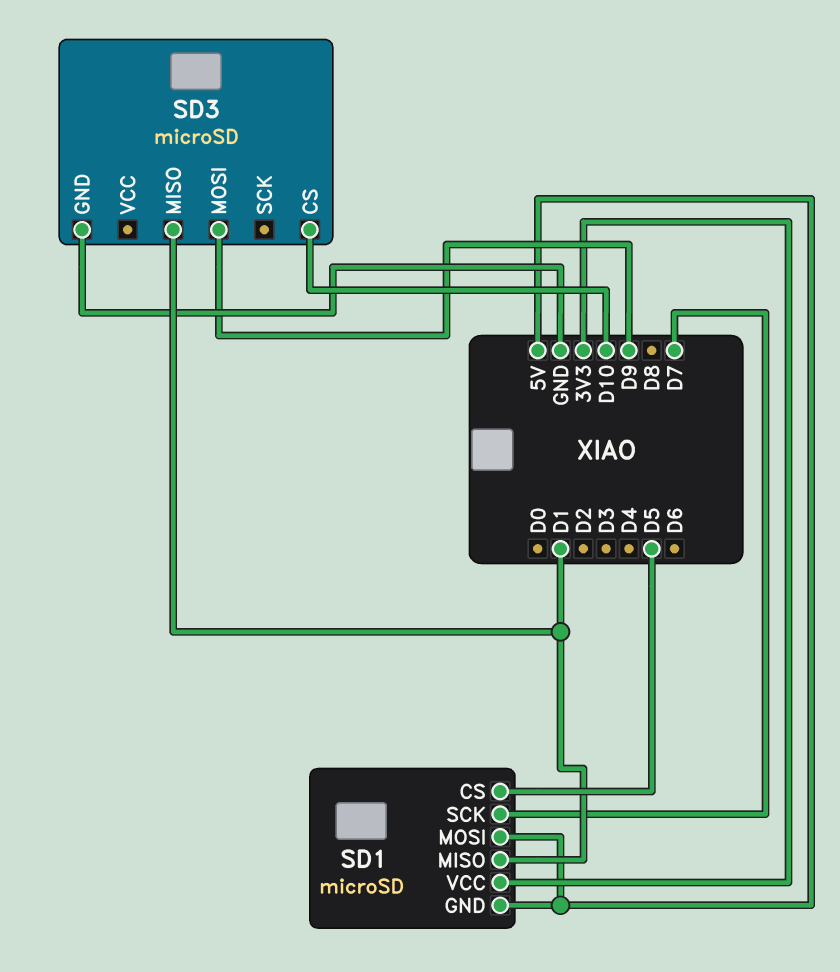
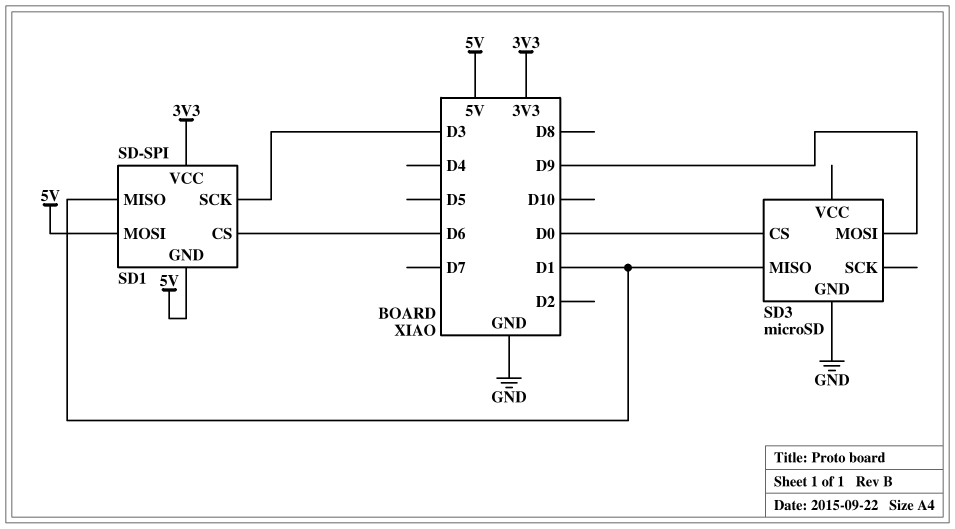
SD1: microSD -> SD-SPI
SD1 pin CS: D5 -> D6
SD1 pin SCK: D7 -> D3
SD3 pin CS: D10 -> D0

